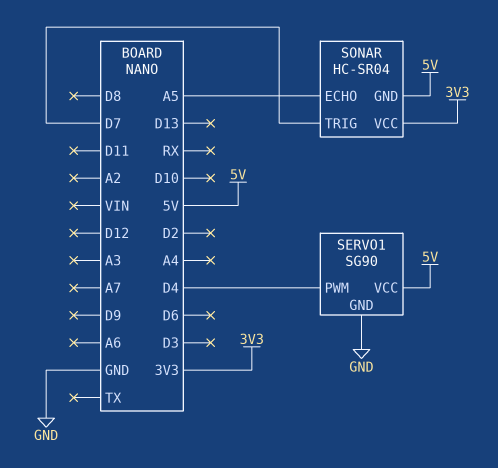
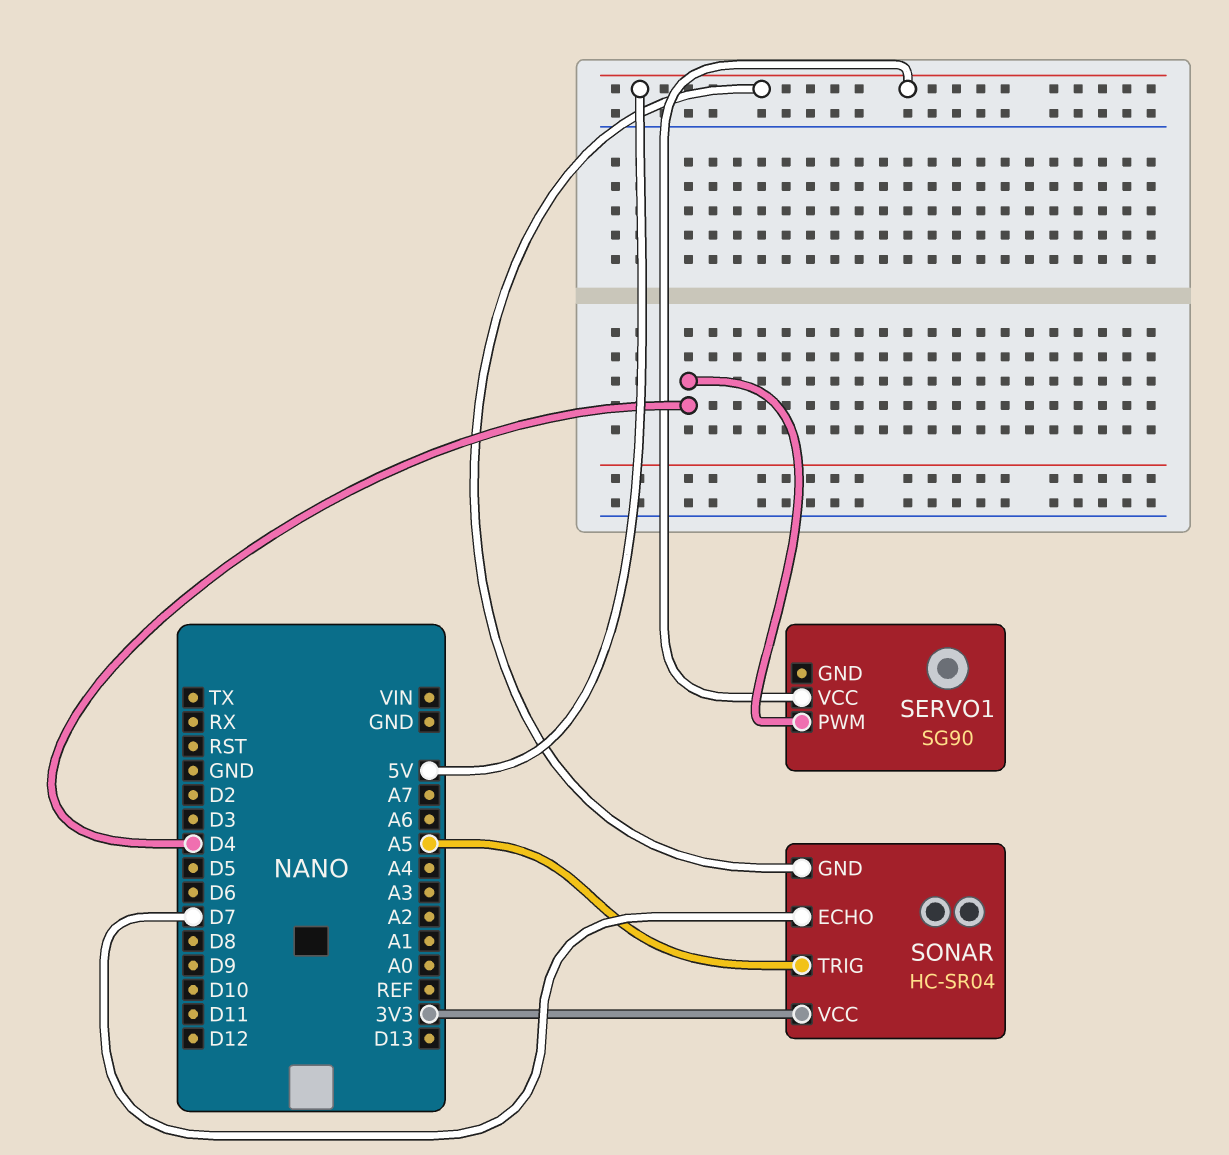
SERVO1 pin GND: GND -> none
SONAR pin ECHO: A5 -> D7
SONAR pin TRIG: D7 -> A5

